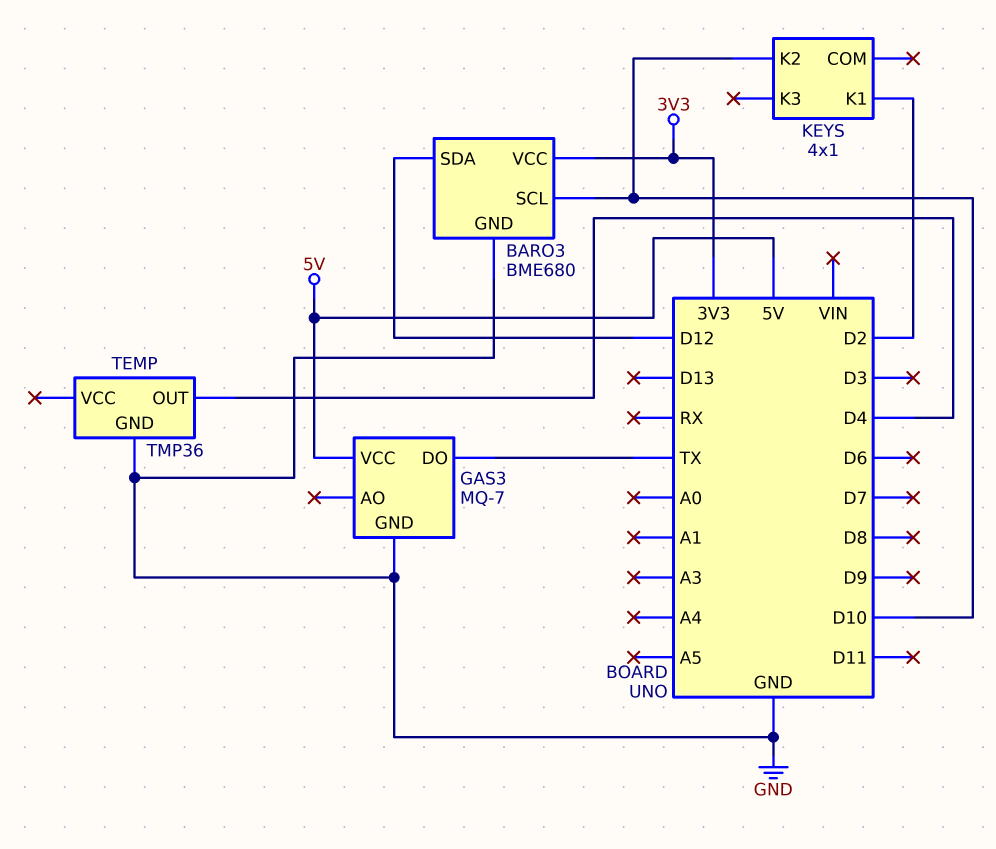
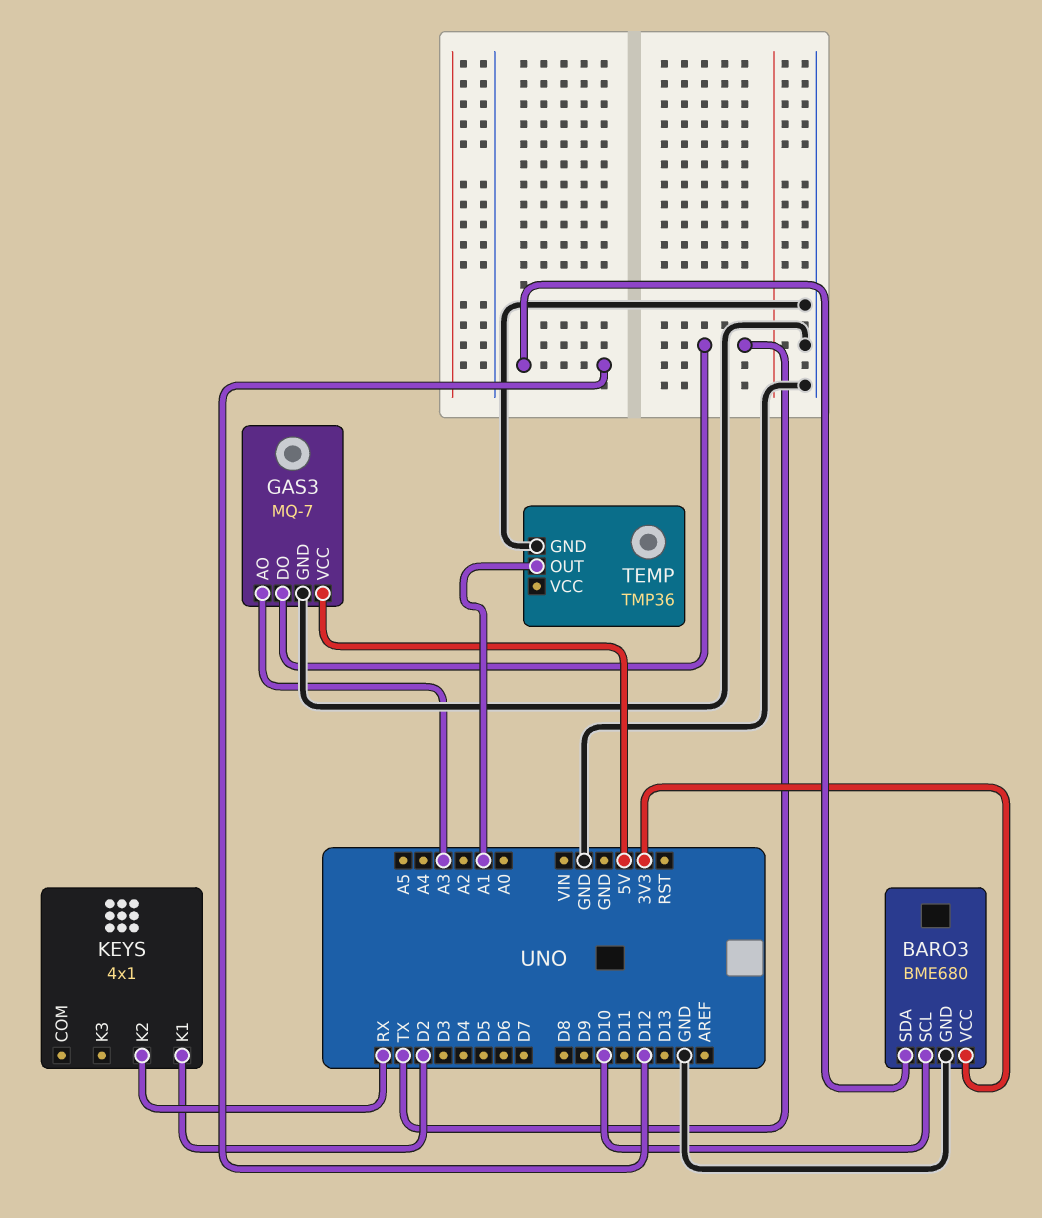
GAS3 pin AO: none -> A3
KEYS pin K2: D10 -> RX
TEMP pin OUT: D4 -> A1

